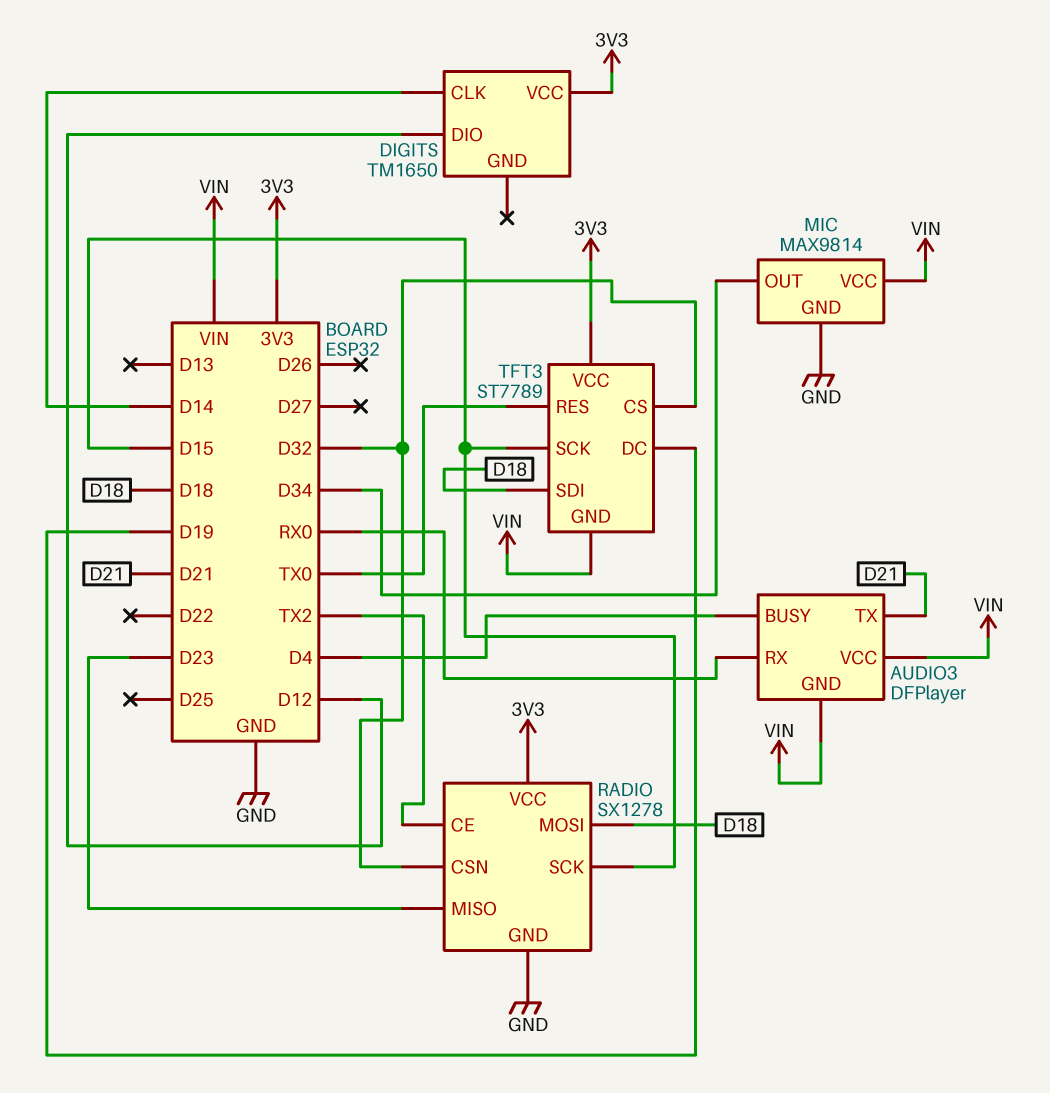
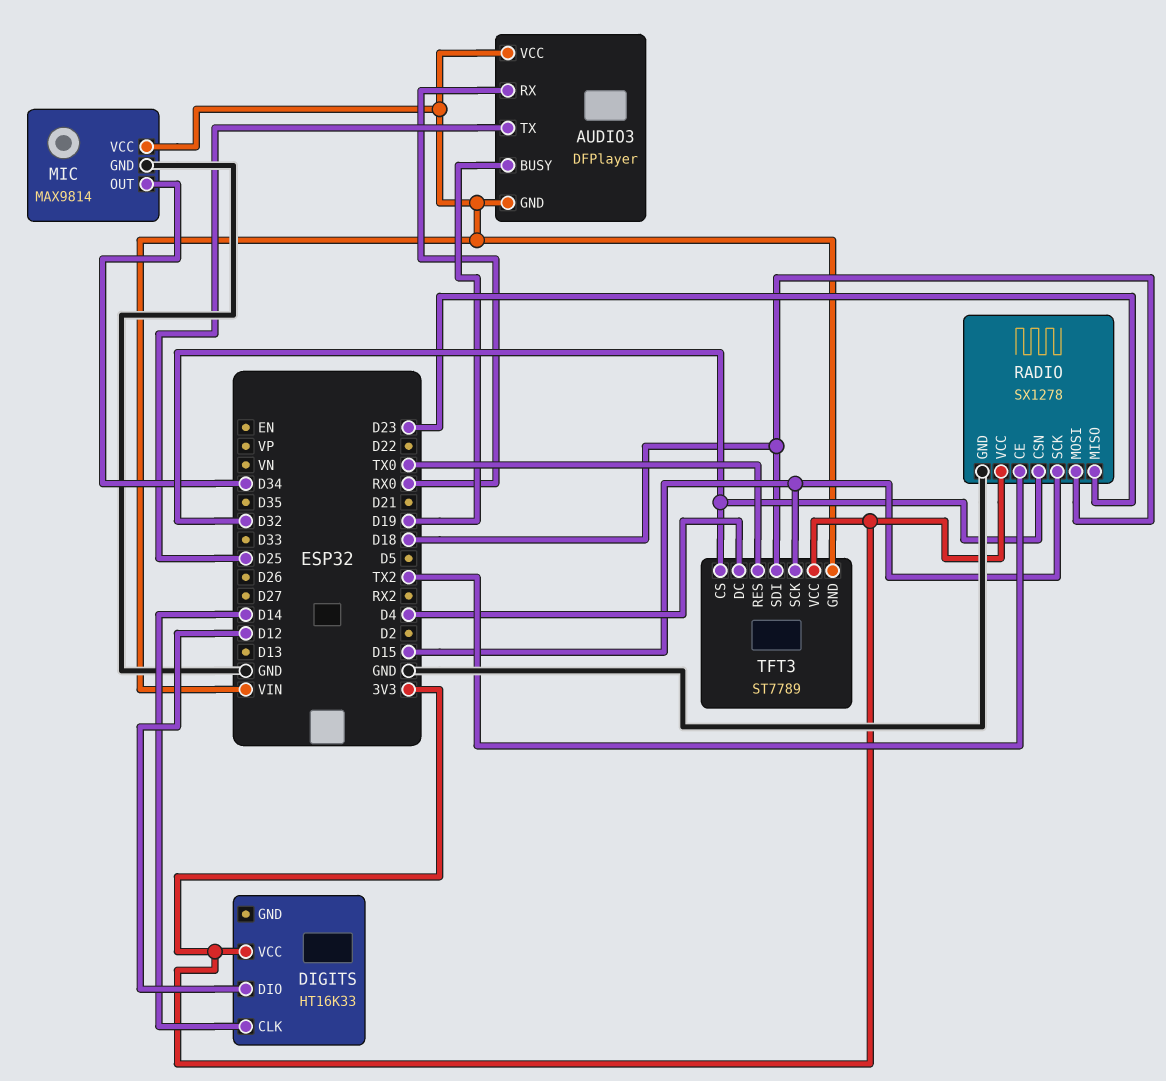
AUDIO3 pin BUSY: D4 -> D19
AUDIO3 pin TX: D21 -> D25
DIGITS: TM1650 -> HT16K33
TFT3 pin DC: D19 -> D4

